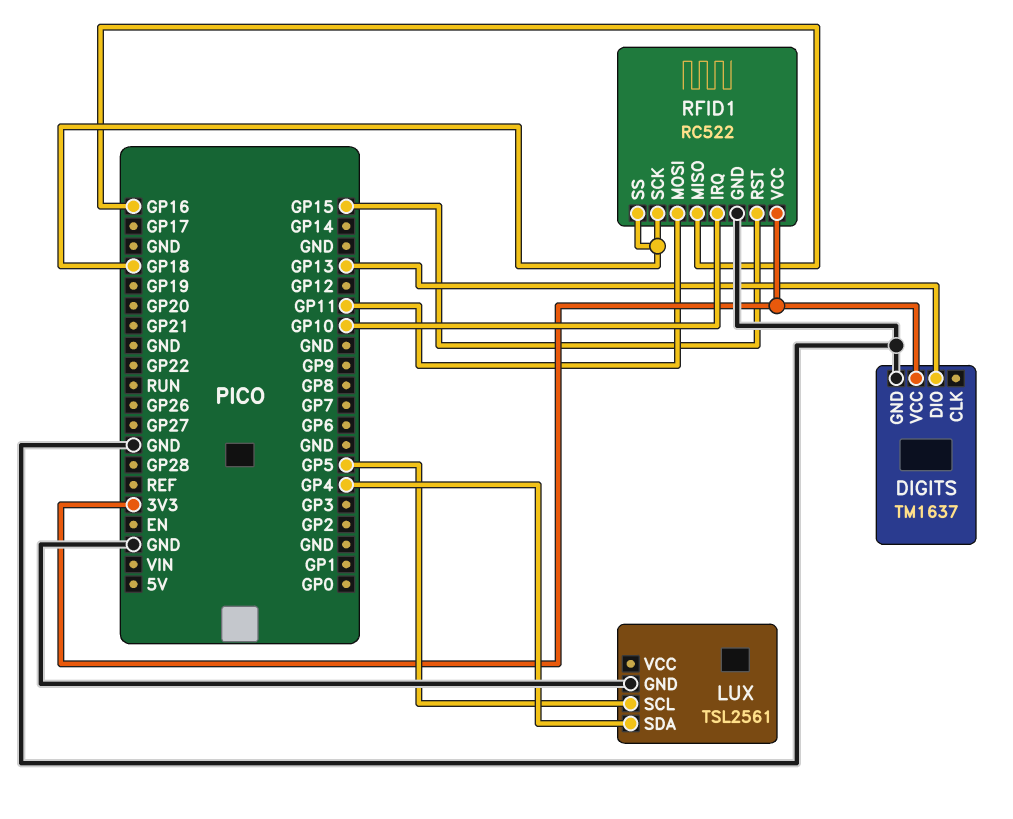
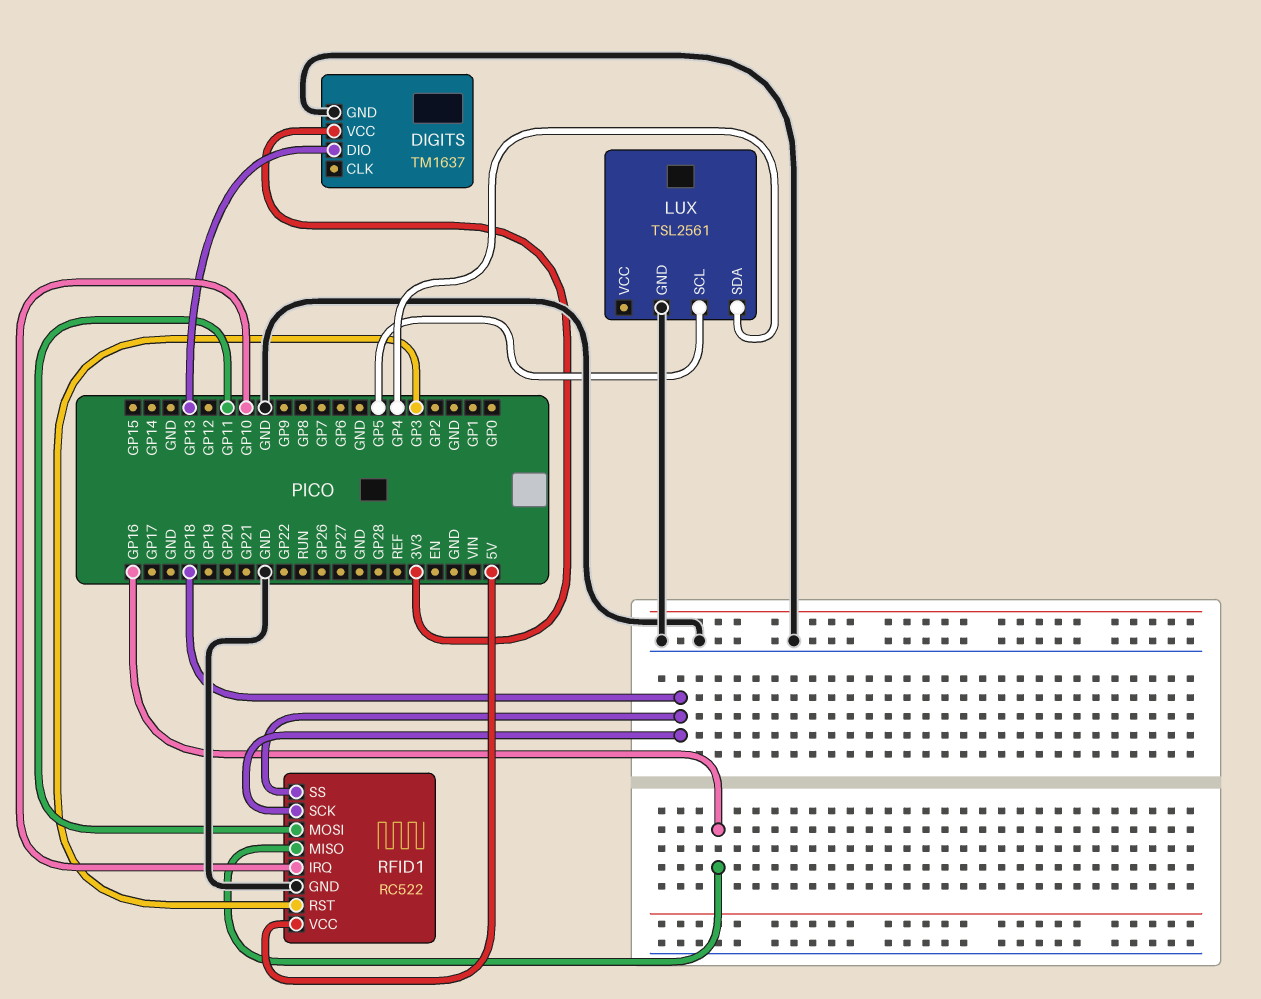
RFID1 pin RST: GP15 -> GP3
RFID1 pin VCC: 3V3 -> 5V

